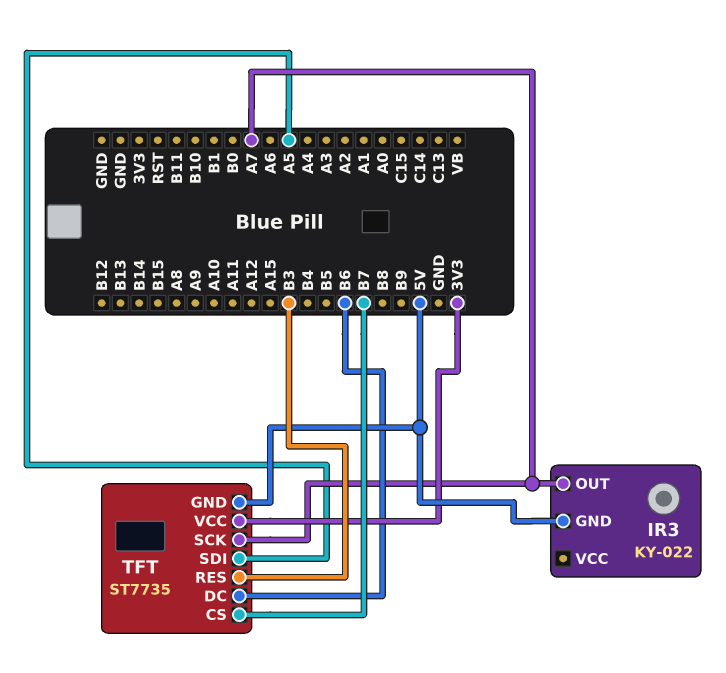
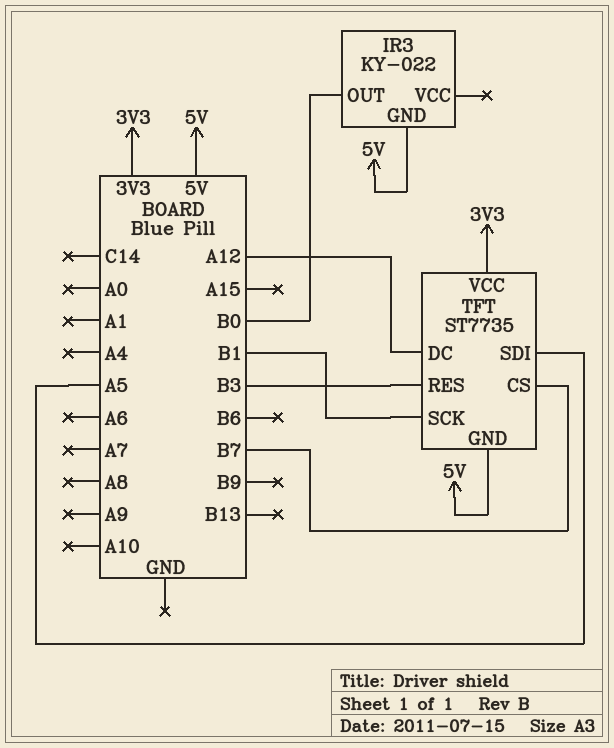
IR3 pin OUT: A7 -> B0
TFT pin DC: B6 -> A12
TFT pin SCK: A7 -> B1

